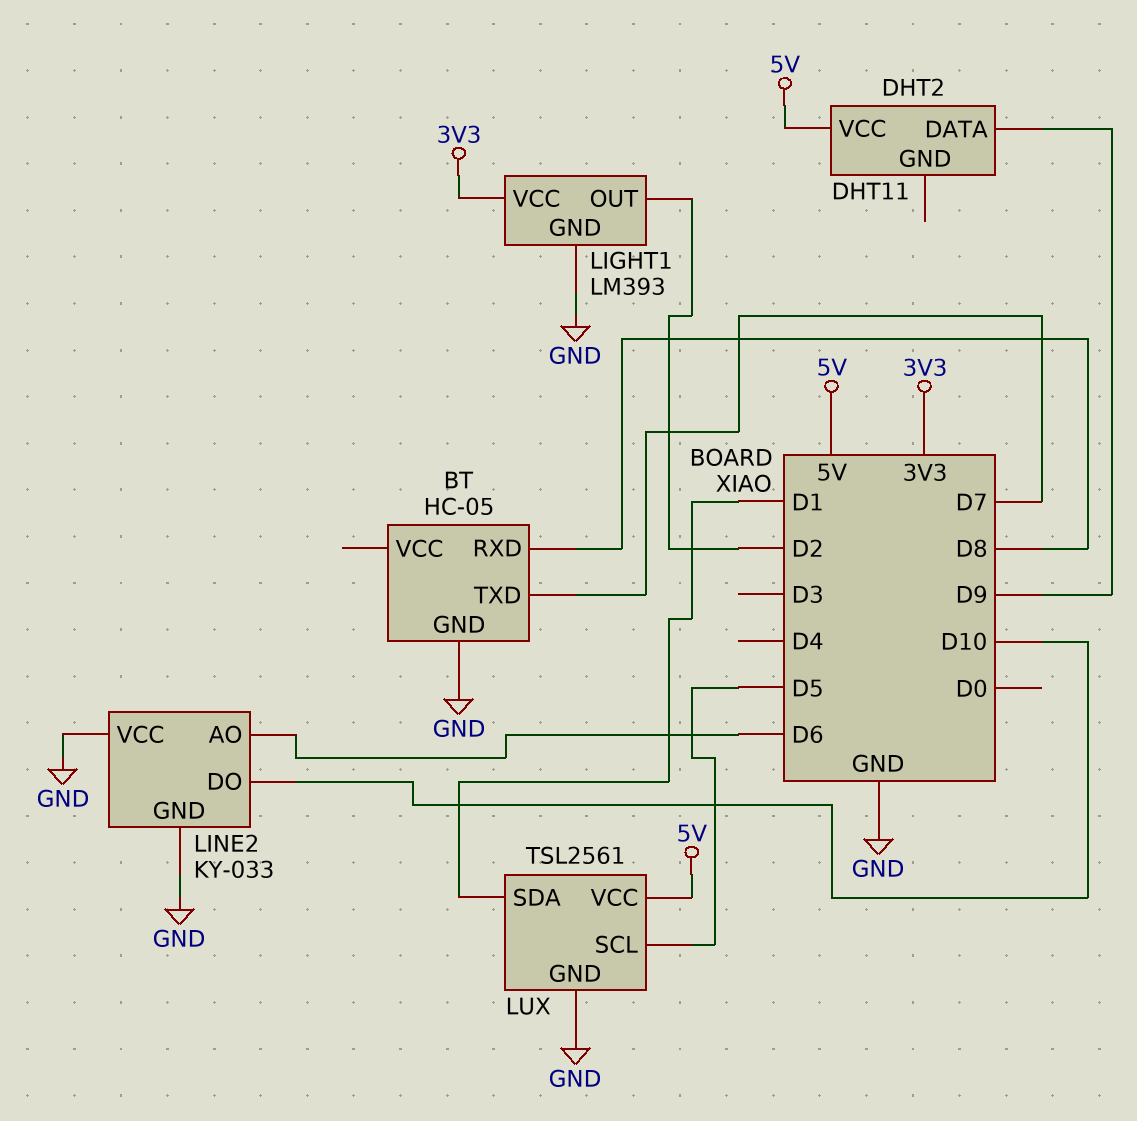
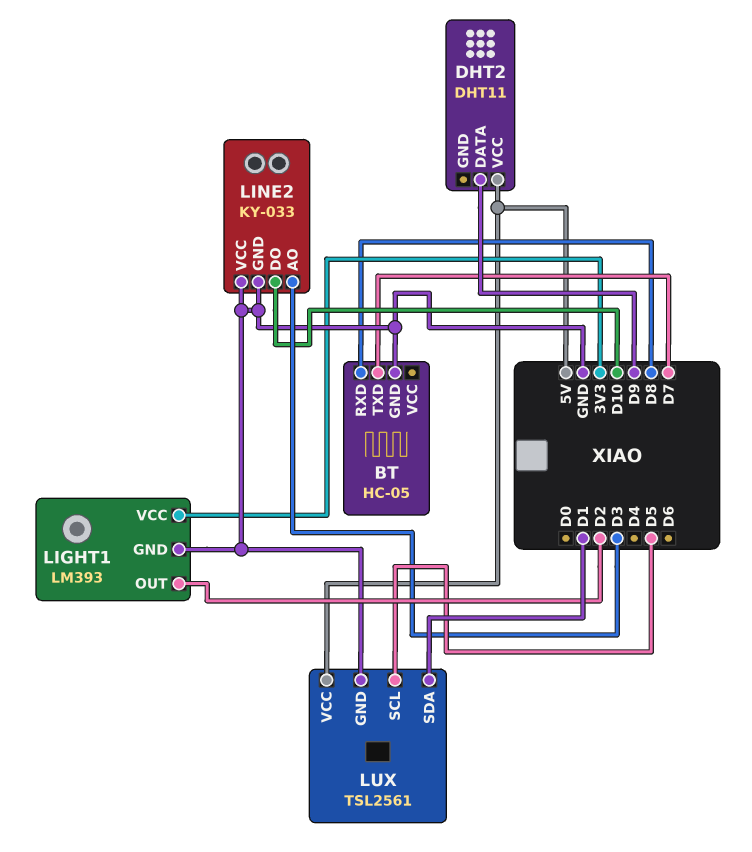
LINE2 pin AO: D6 -> D3

